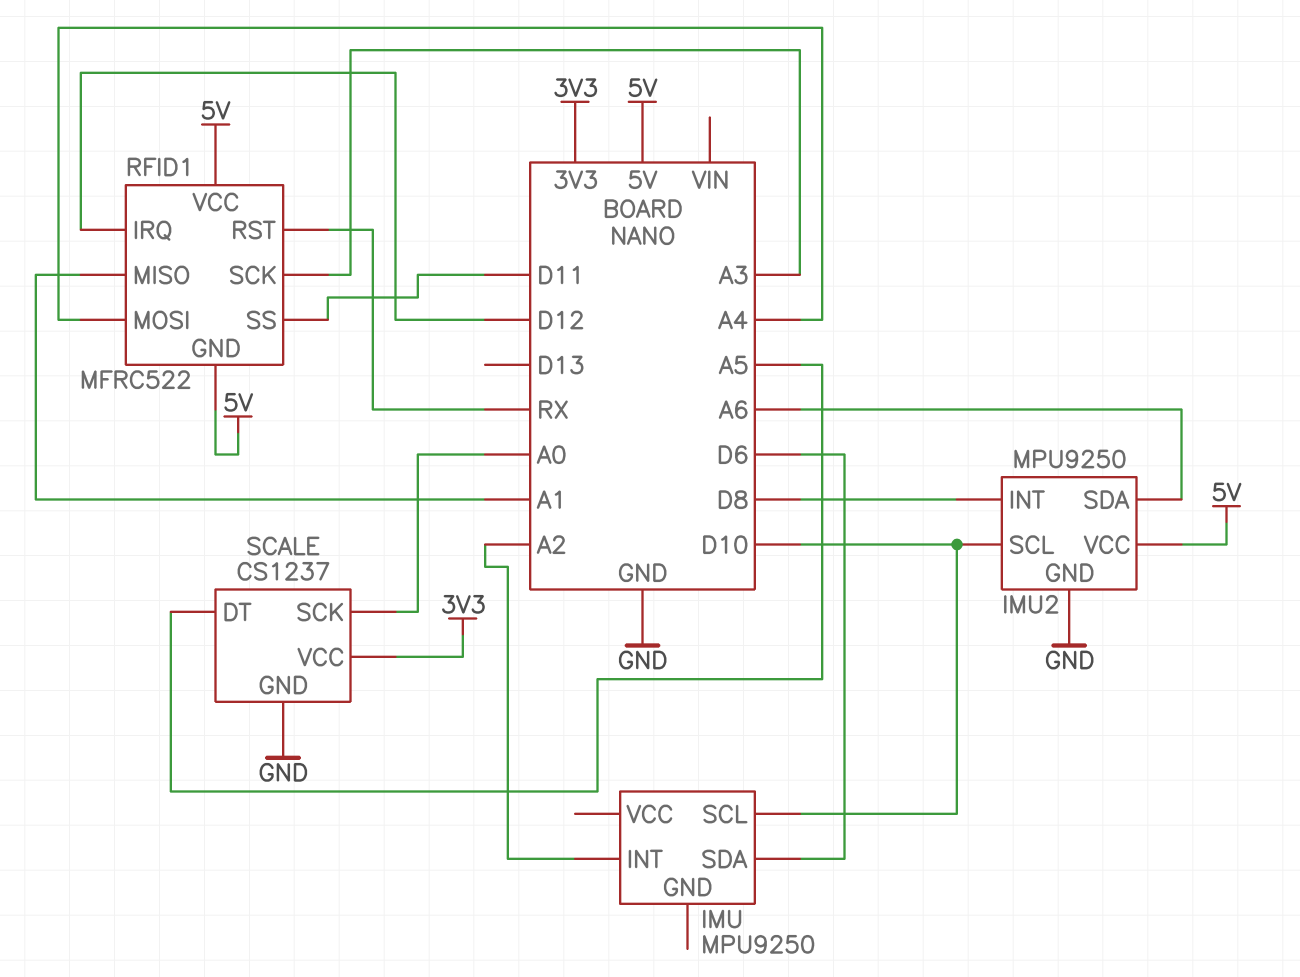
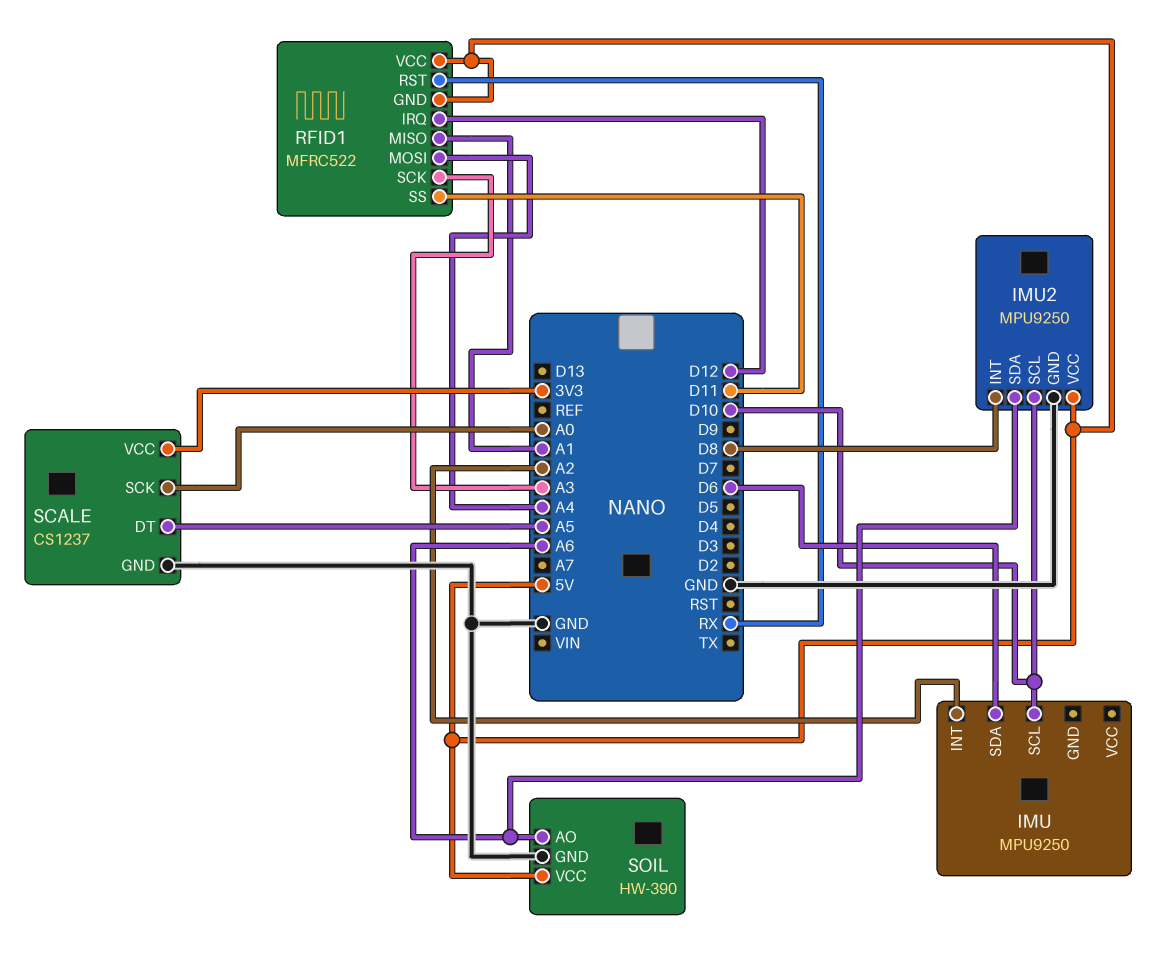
SOIL: none -> HW-390
SOIL pin AO: none -> A6
SOIL pin GND: none -> GND
SOIL pin VCC: none -> 5V

